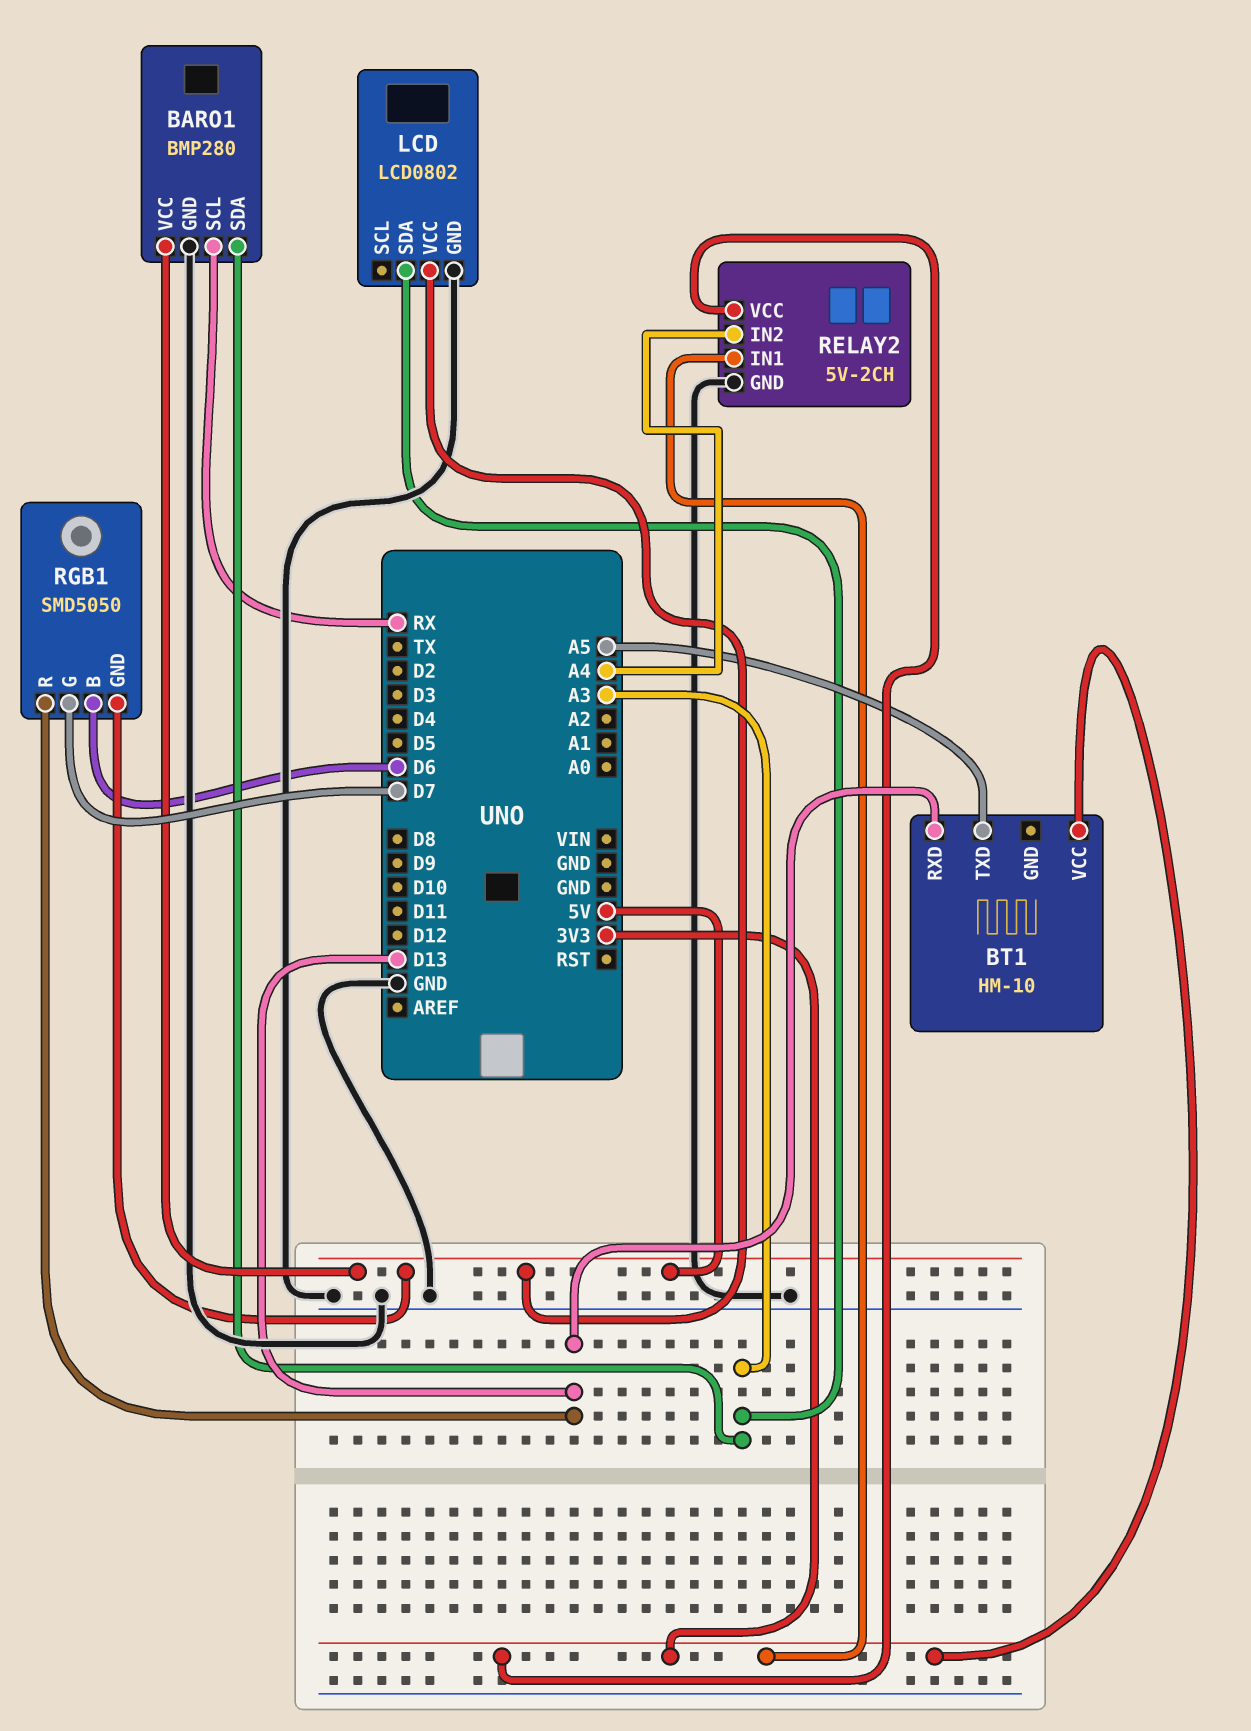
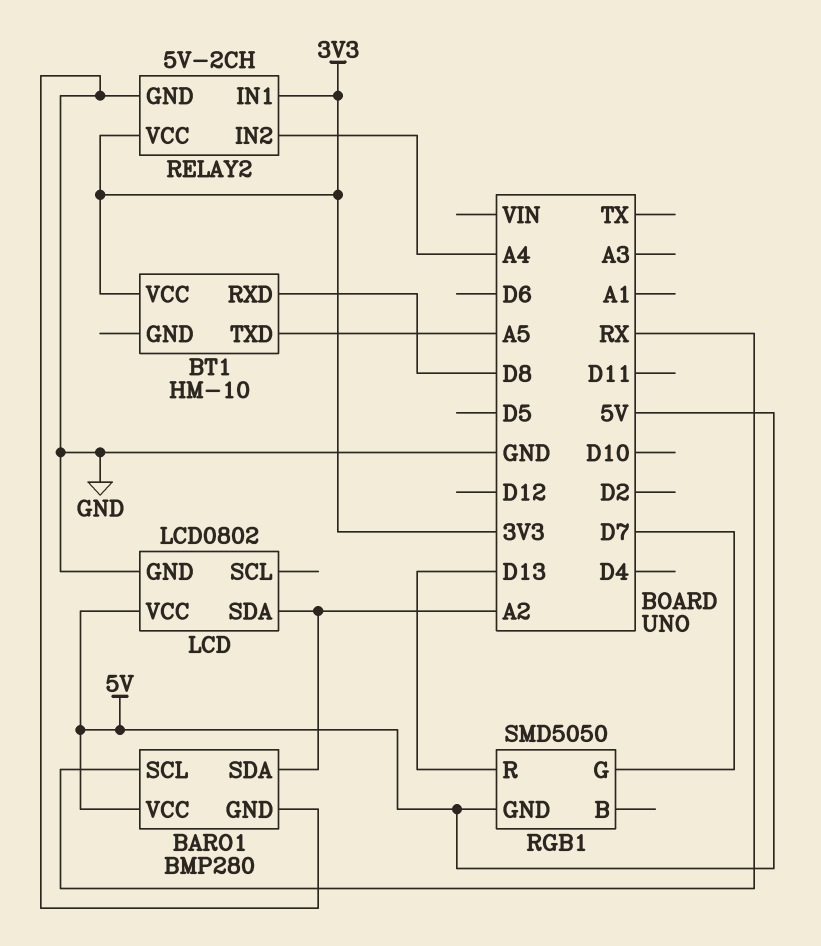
BARO1 pin SDA: A3 -> A2
BT1 pin RXD: D13 -> D8
LCD pin SDA: A3 -> A2
RGB1 pin B: D6 -> none

